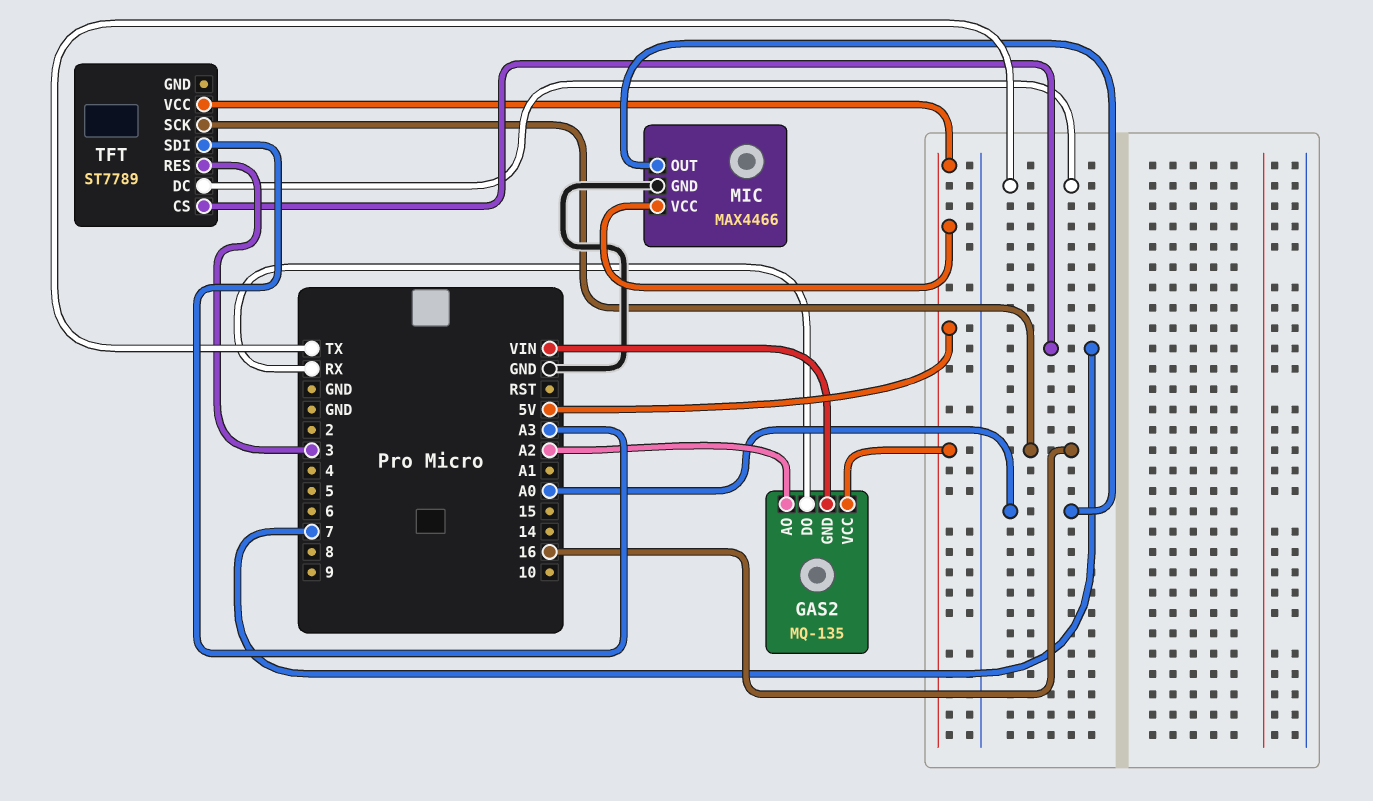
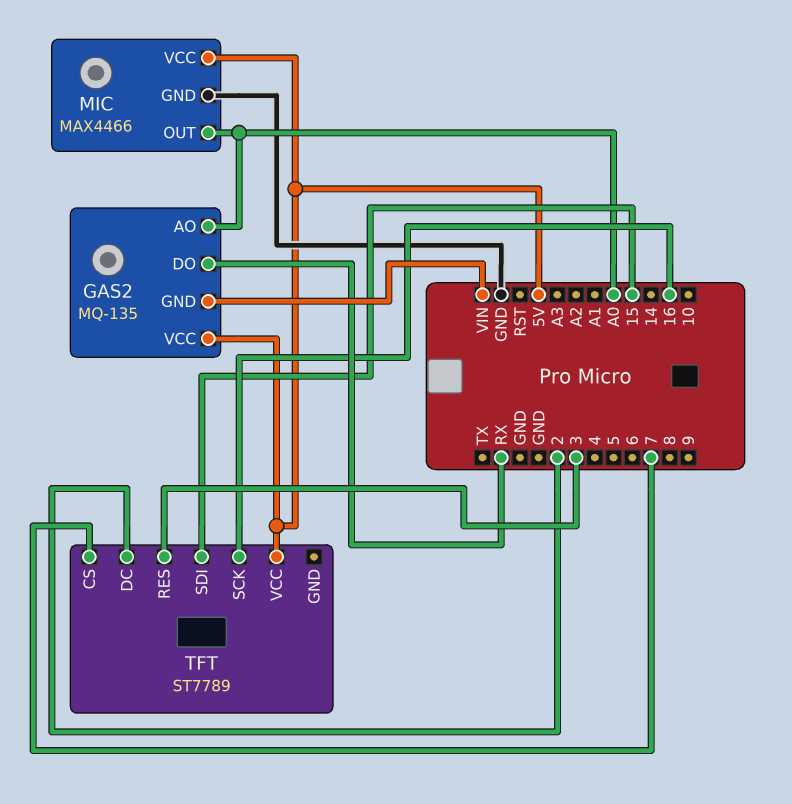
GAS2 pin AO: A2 -> A0
TFT pin DC: TX -> 2
TFT pin SDI: A3 -> 15

